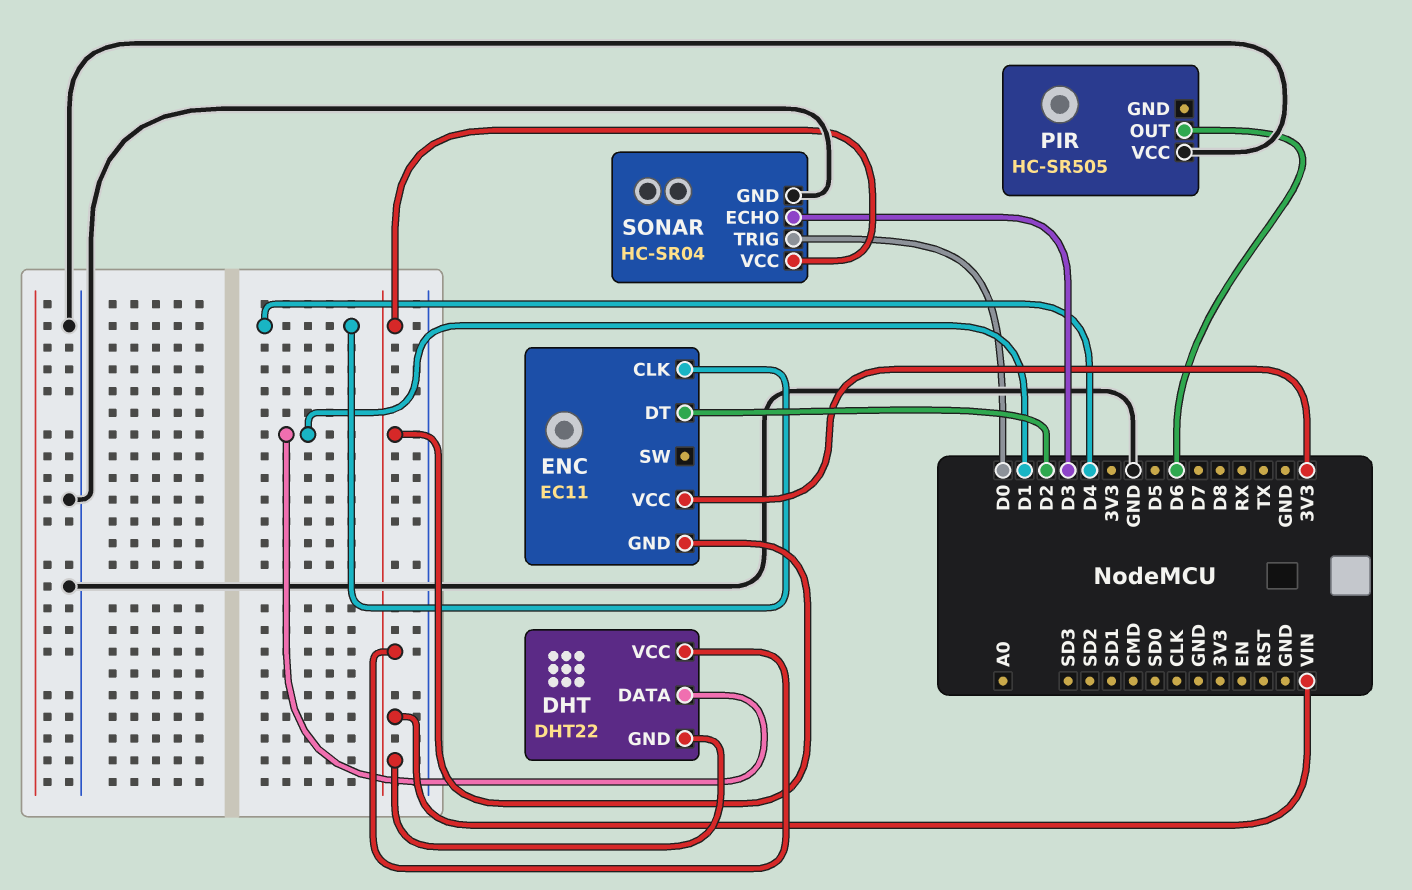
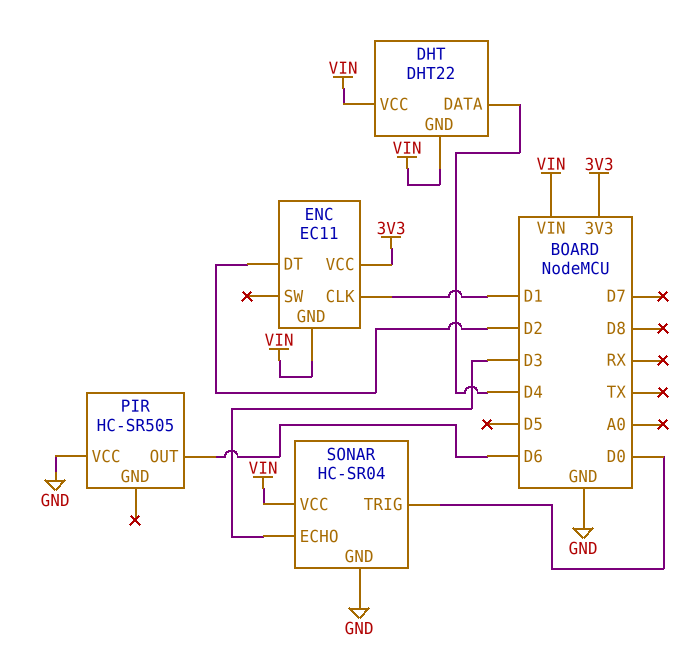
DHT pin DATA: D1 -> D4
ENC pin CLK: D4 -> D1

